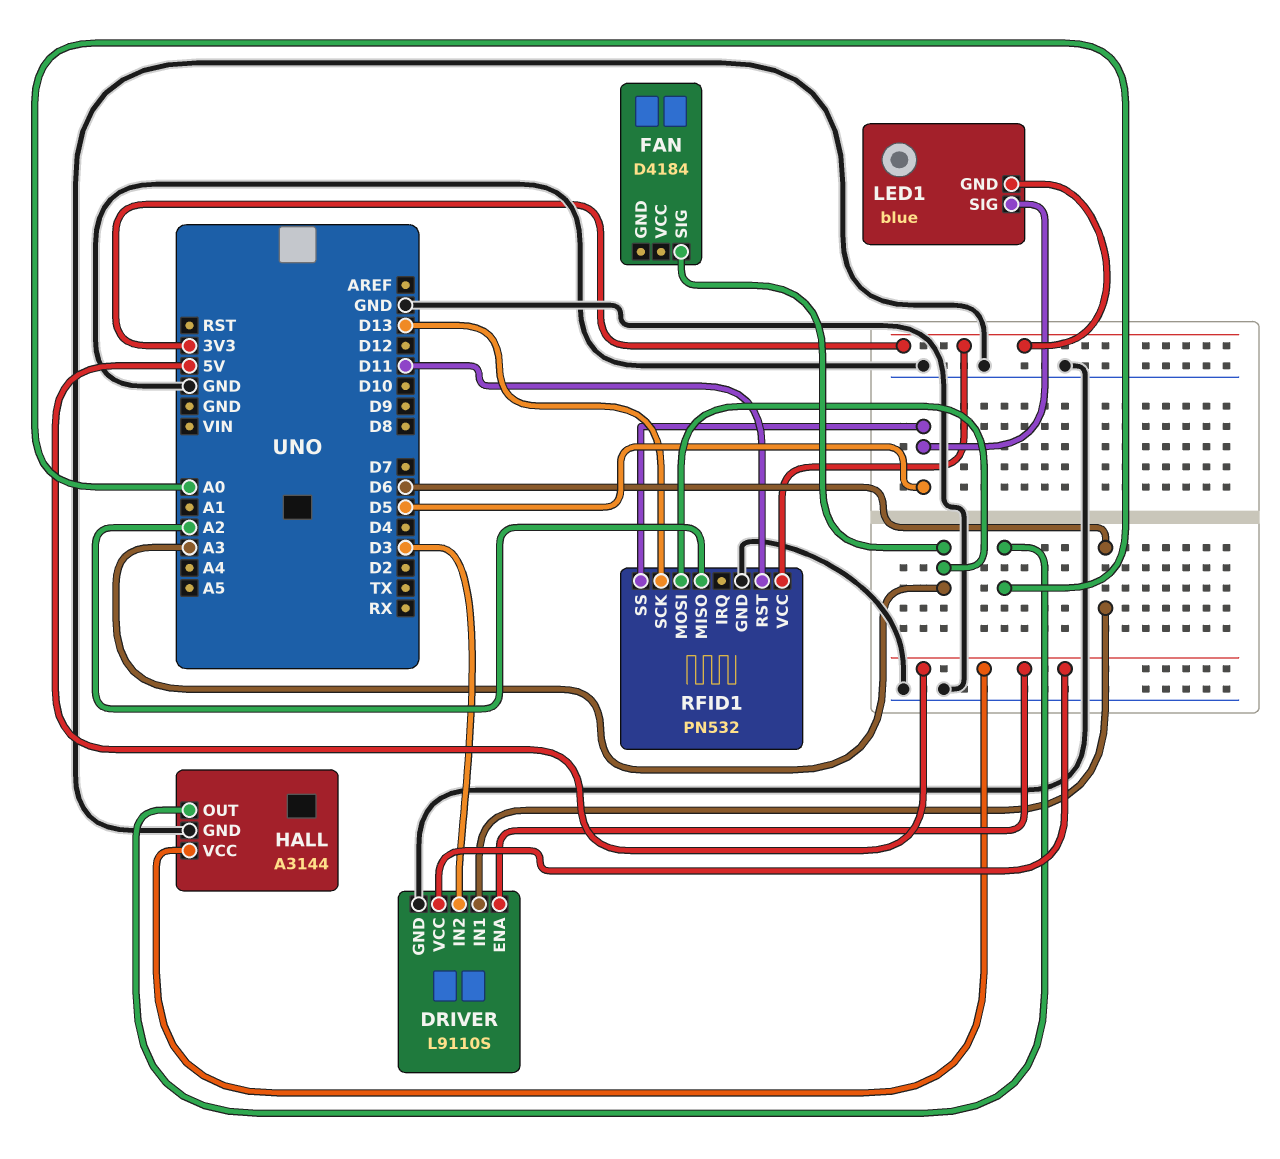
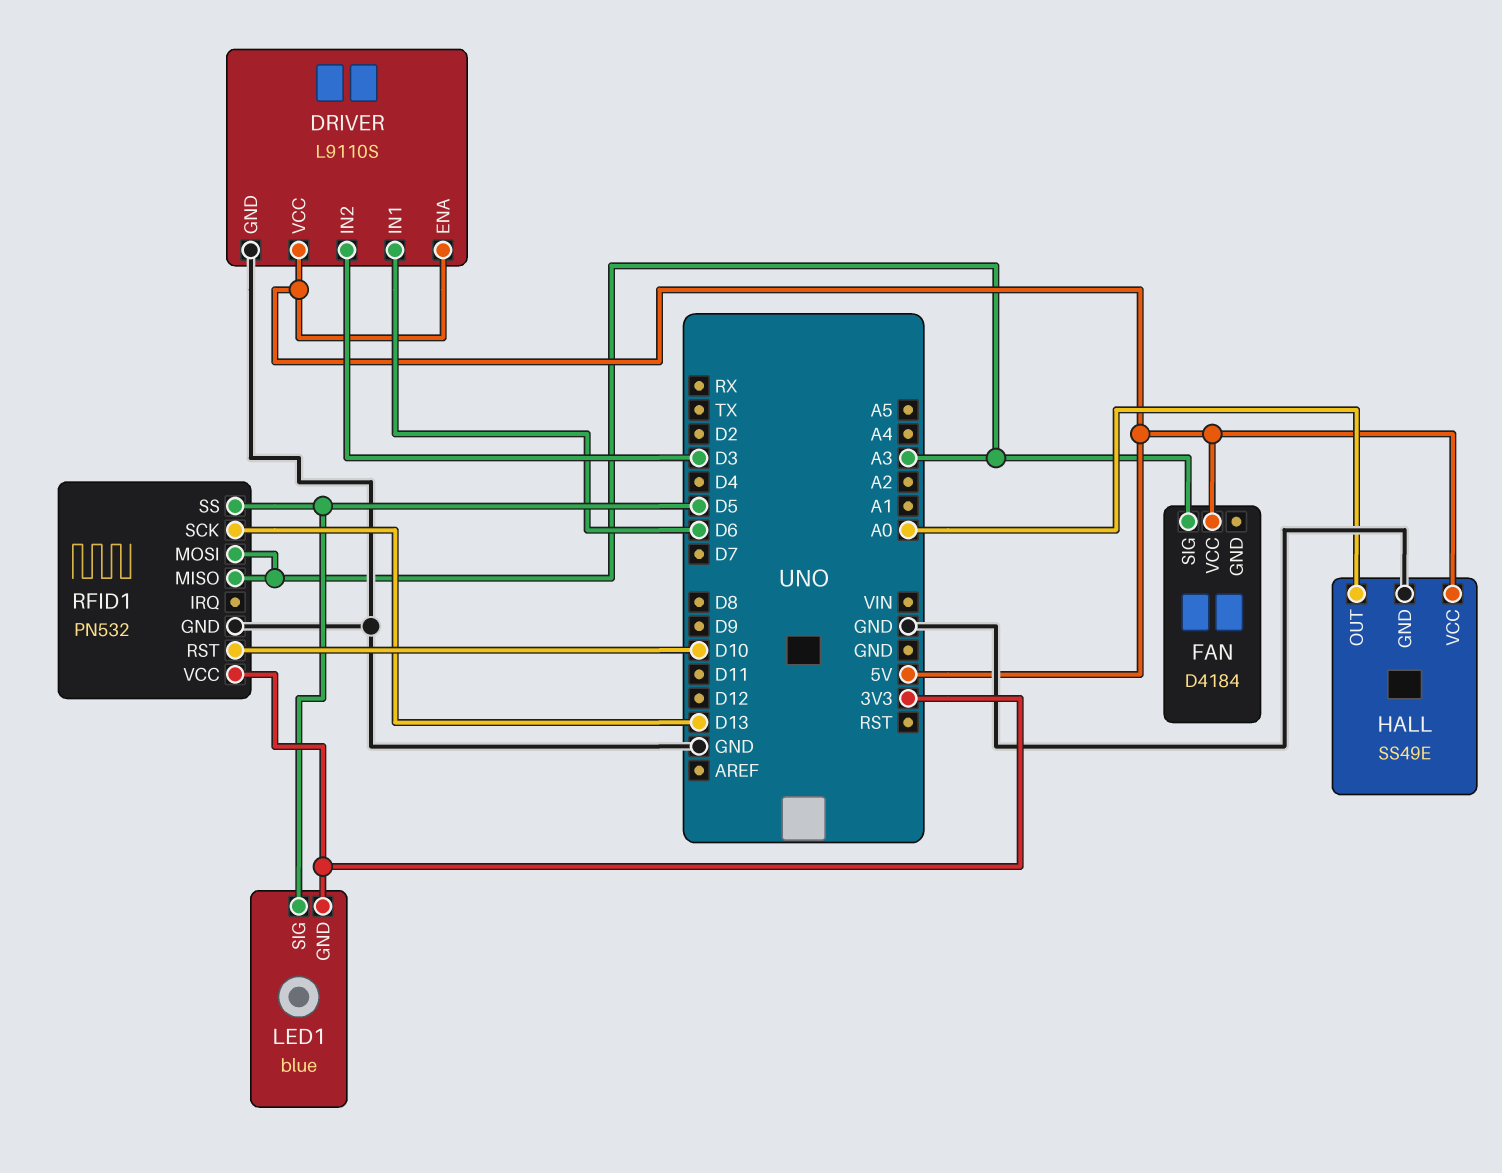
FAN pin VCC: none -> 5V
HALL: A3144 -> SS49E
RFID1 pin MISO: A2 -> A3
RFID1 pin RST: D11 -> D10

